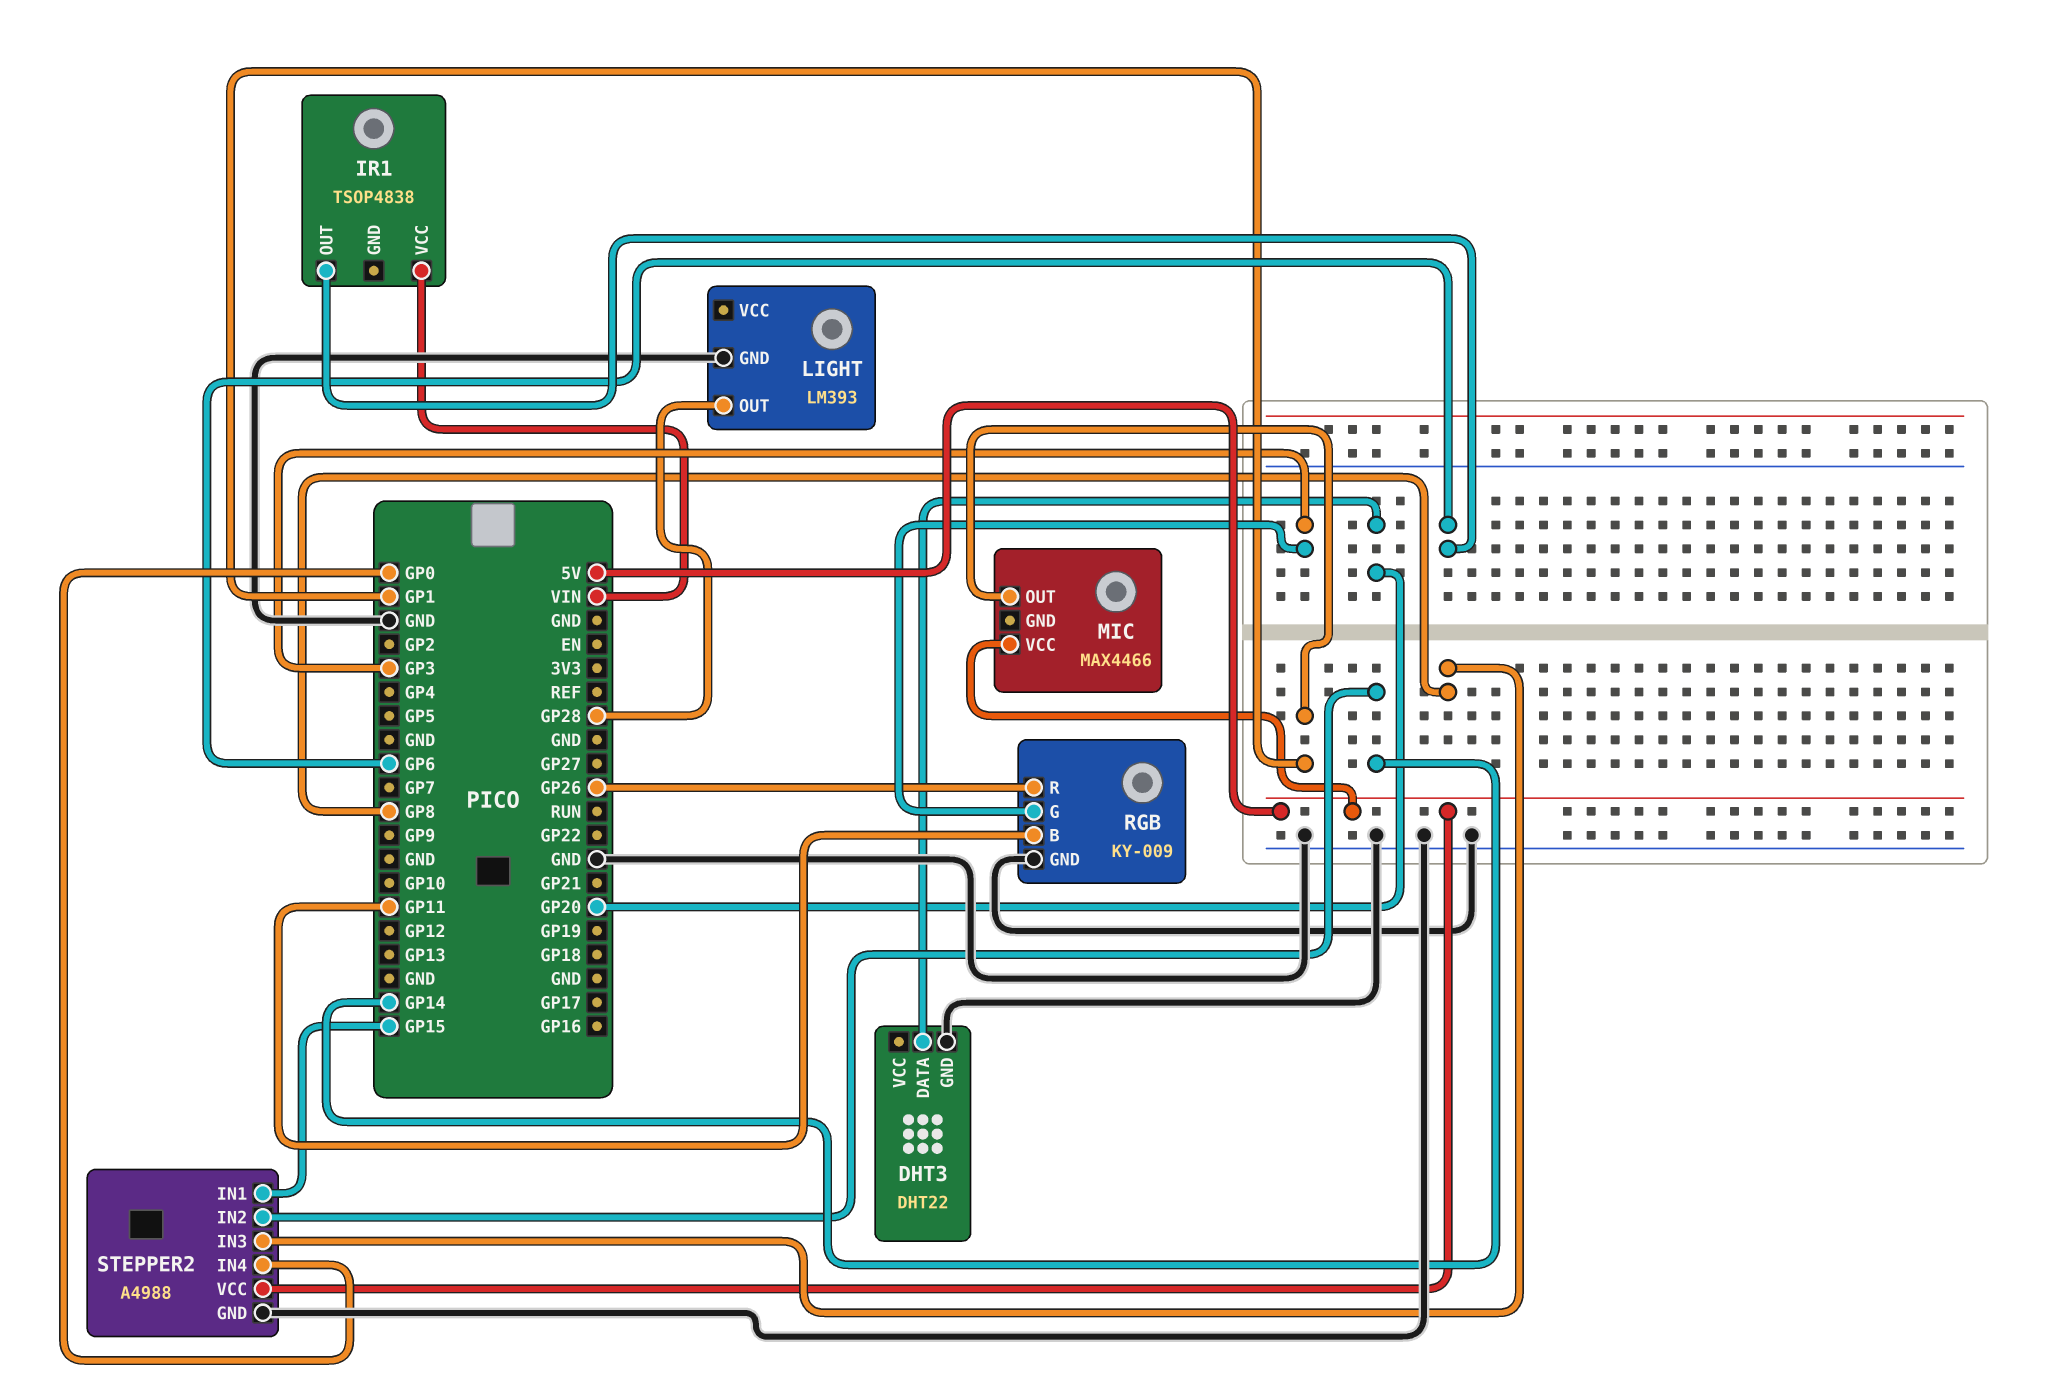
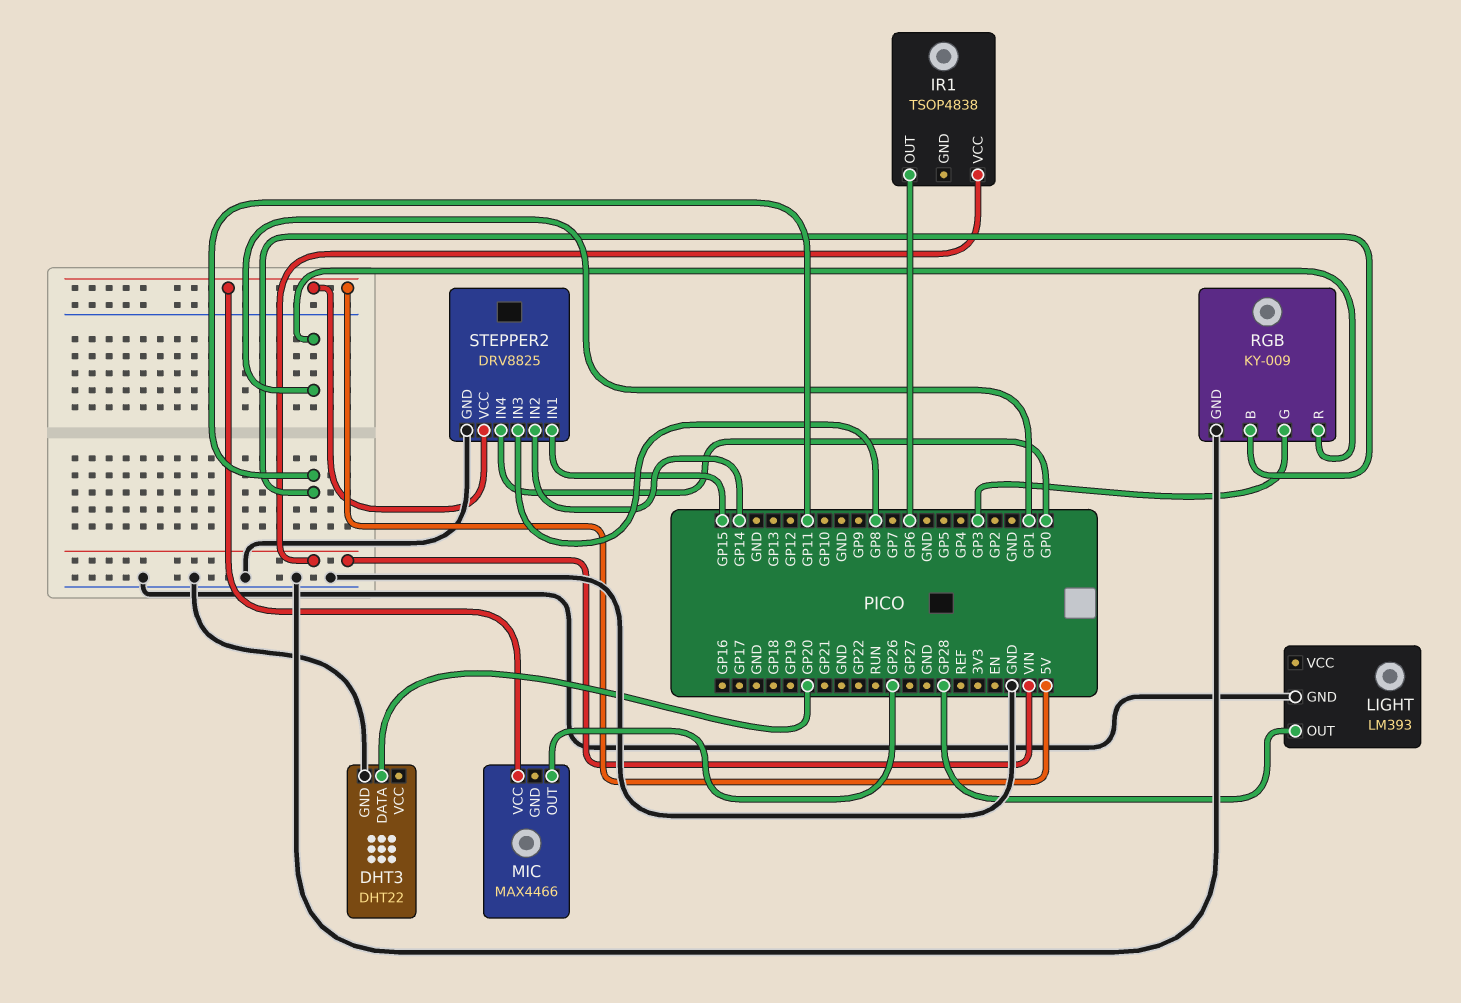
MIC pin OUT: GP1 -> GP26
RGB pin R: GP26 -> GP1
STEPPER2: A4988 -> DRV8825

